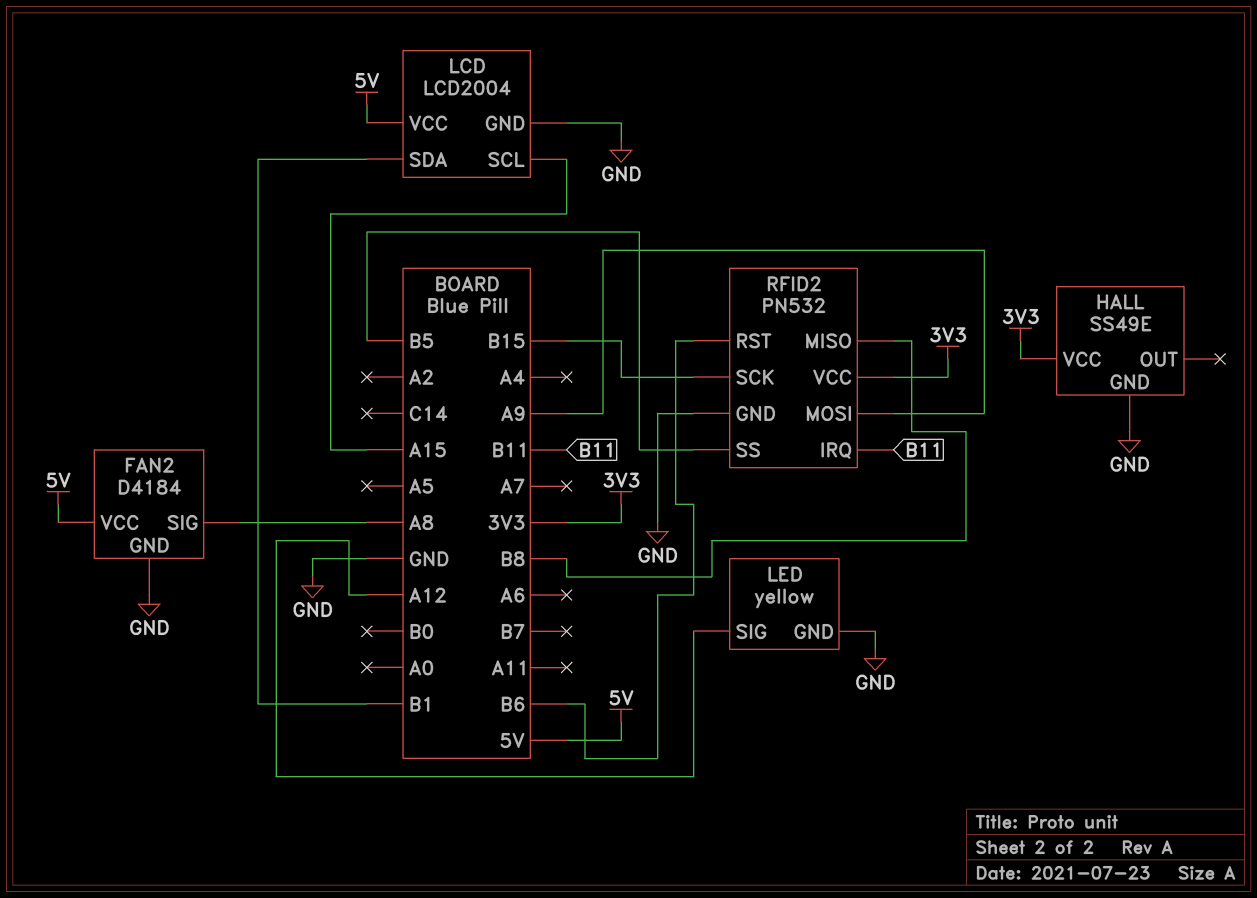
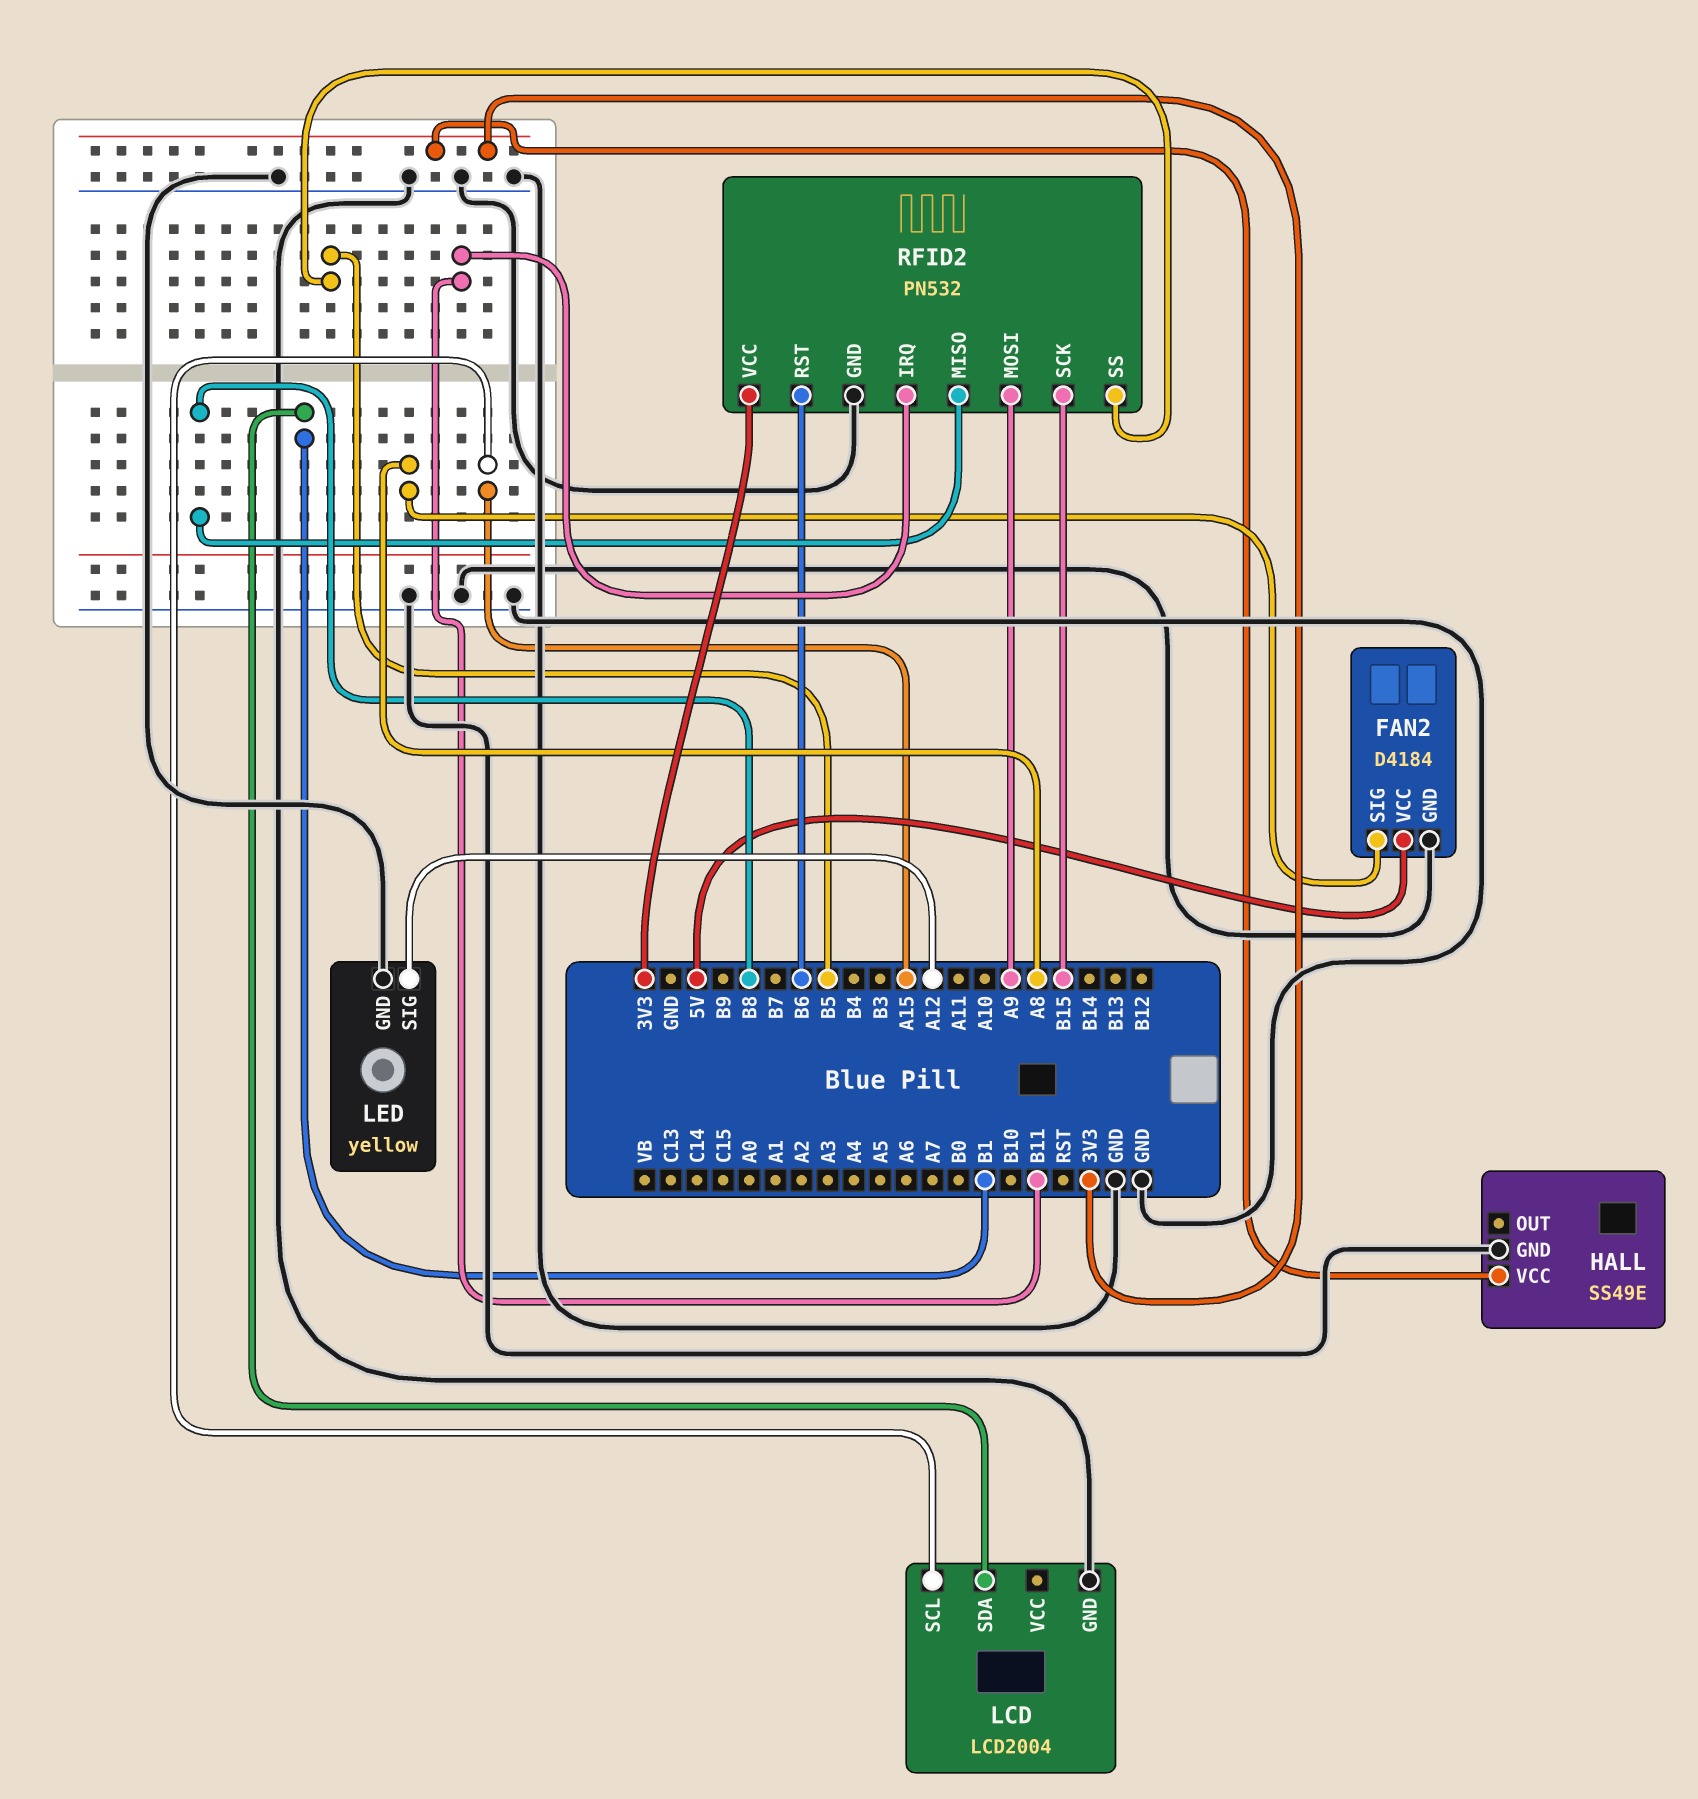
LCD pin VCC: 5V -> none

